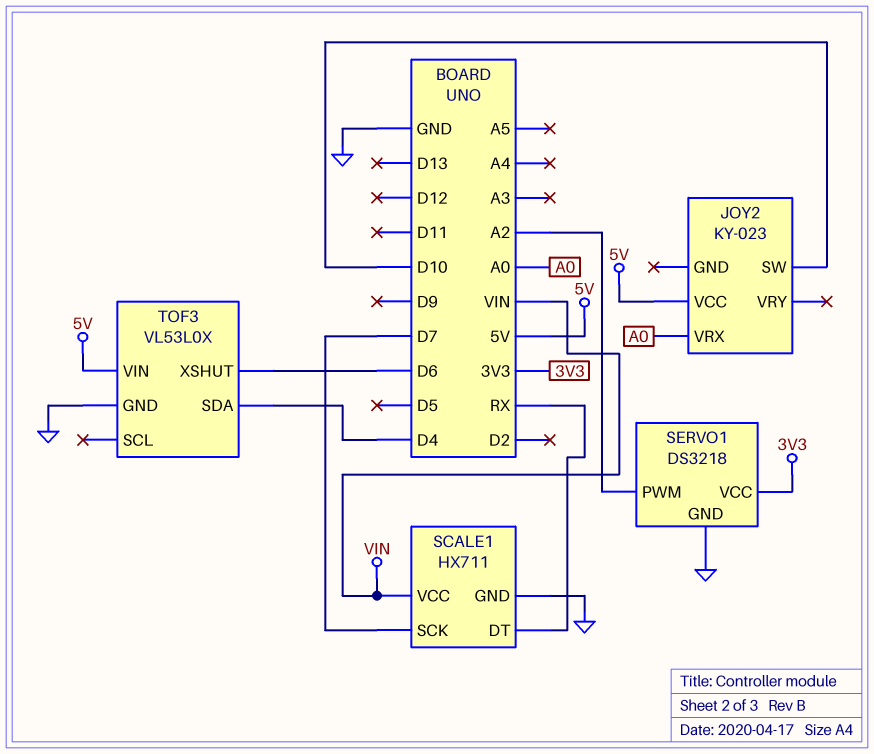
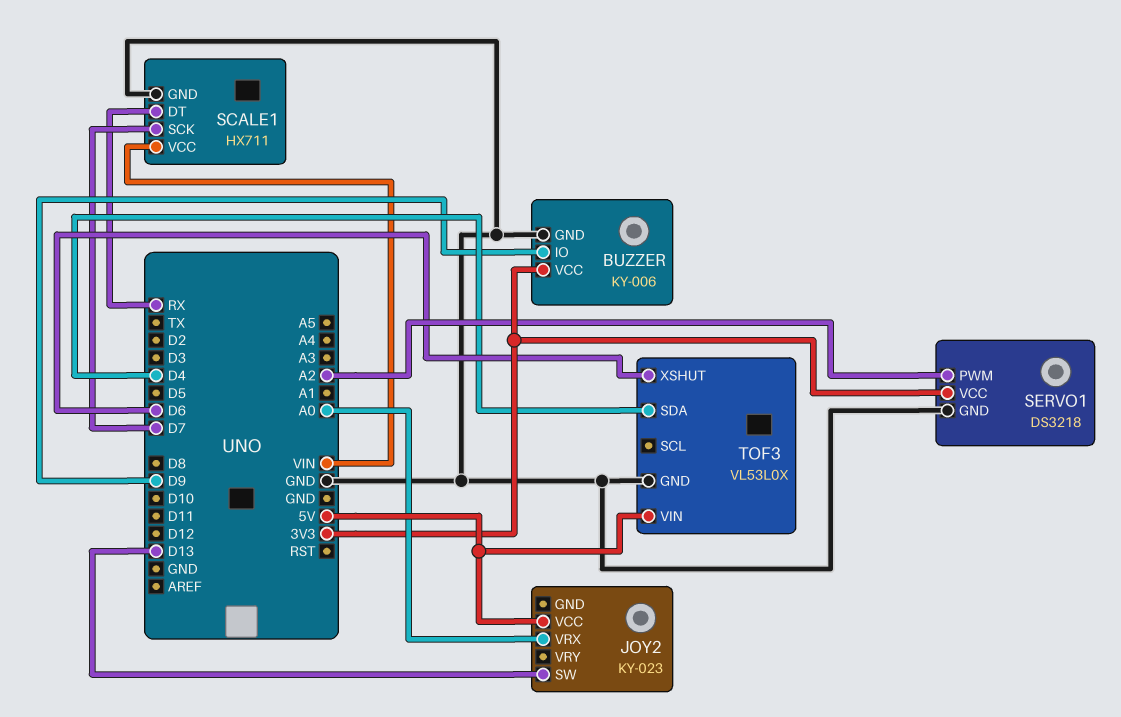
BUZZER: none -> KY-006
BUZZER pin GND: none -> GND
BUZZER pin IO: none -> D9
BUZZER pin VCC: none -> 3V3
JOY2 pin SW: D10 -> D13

